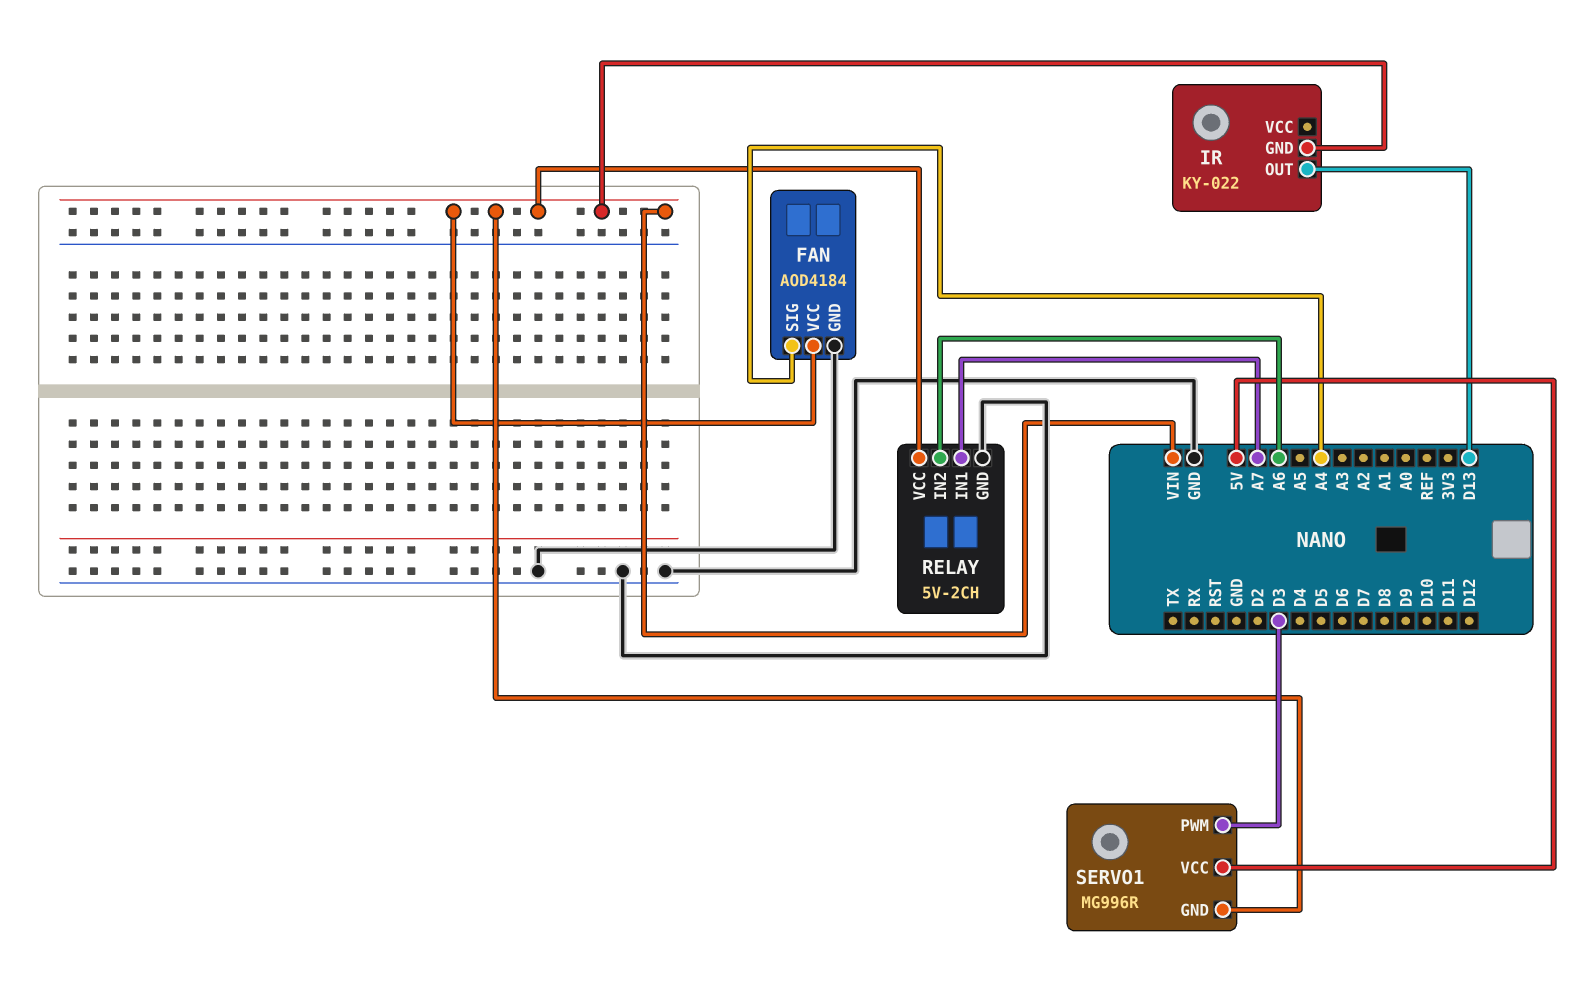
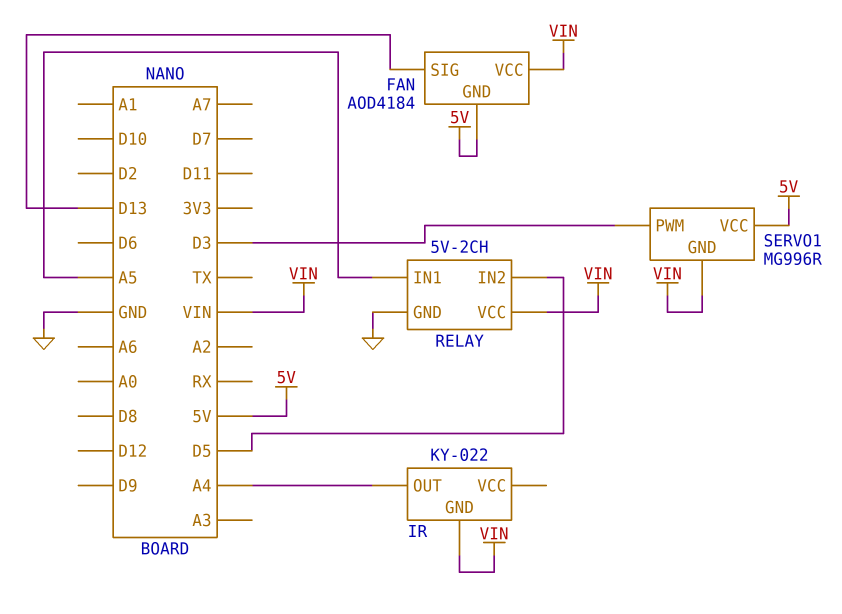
FAN pin GND: GND -> 5V
FAN pin SIG: A4 -> D13
IR pin OUT: D13 -> A4
RELAY pin IN1: A7 -> A5
RELAY pin IN2: A6 -> D5

